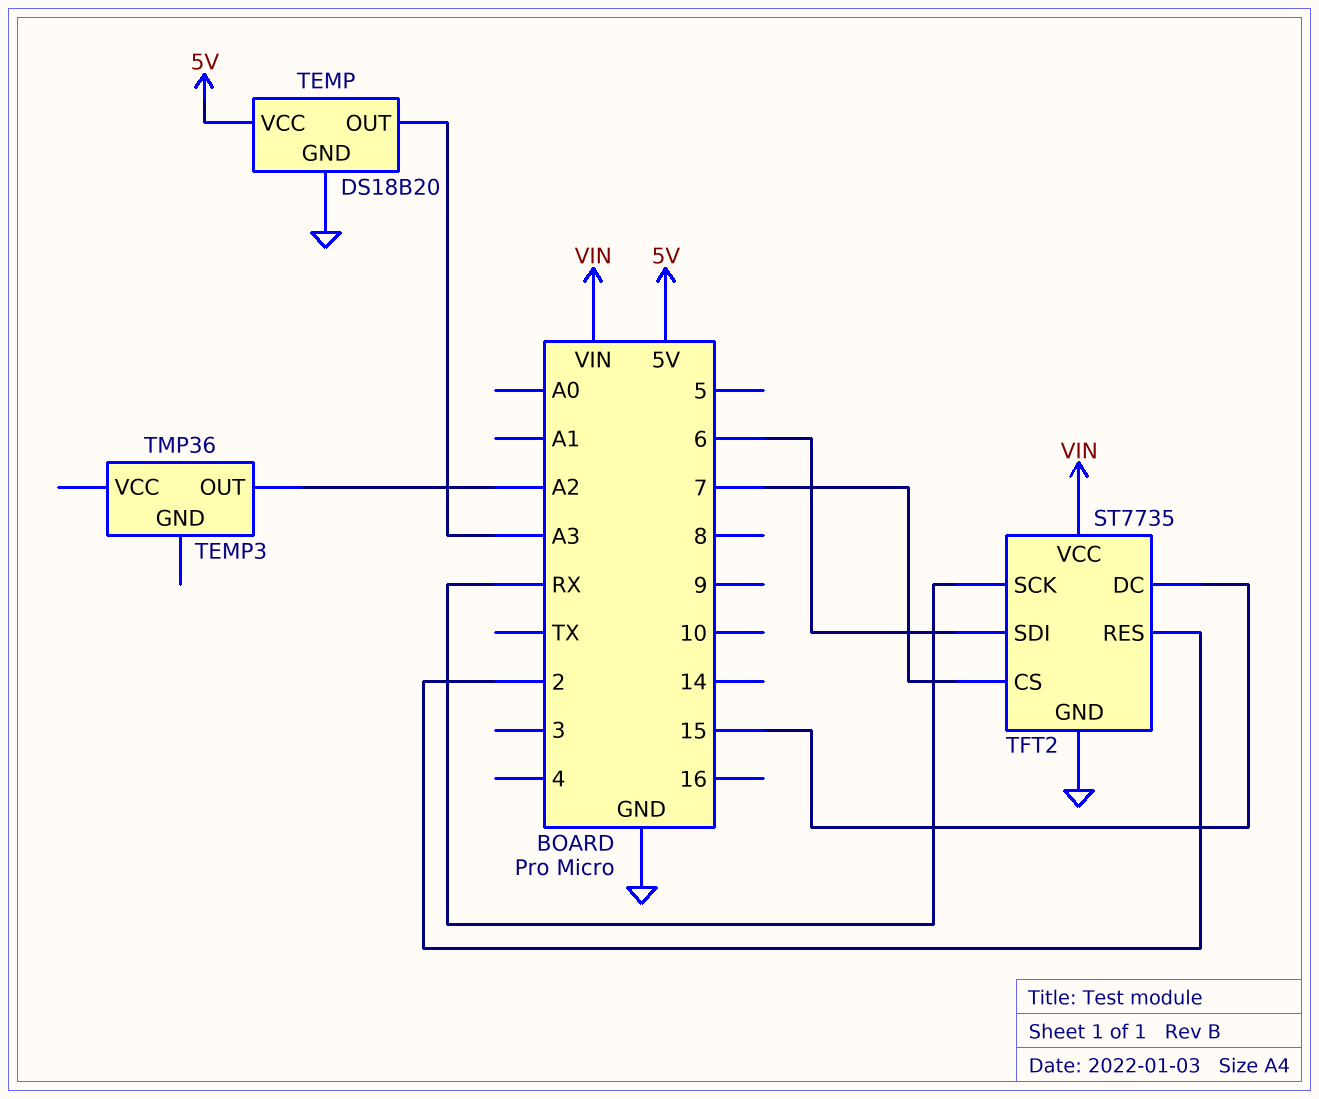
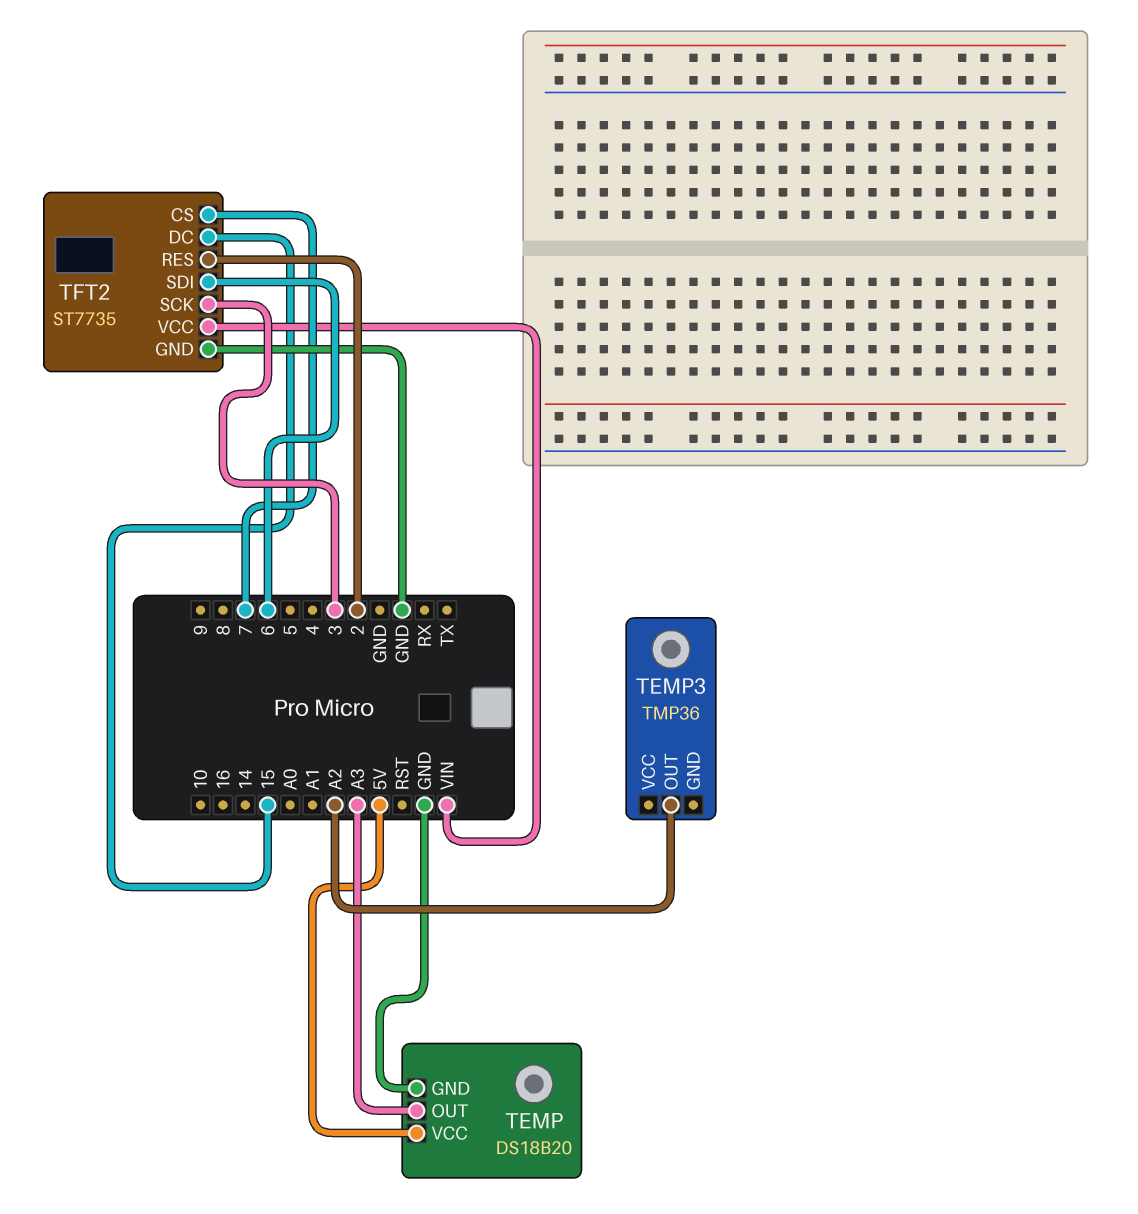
TFT2 pin SCK: RX -> 3

